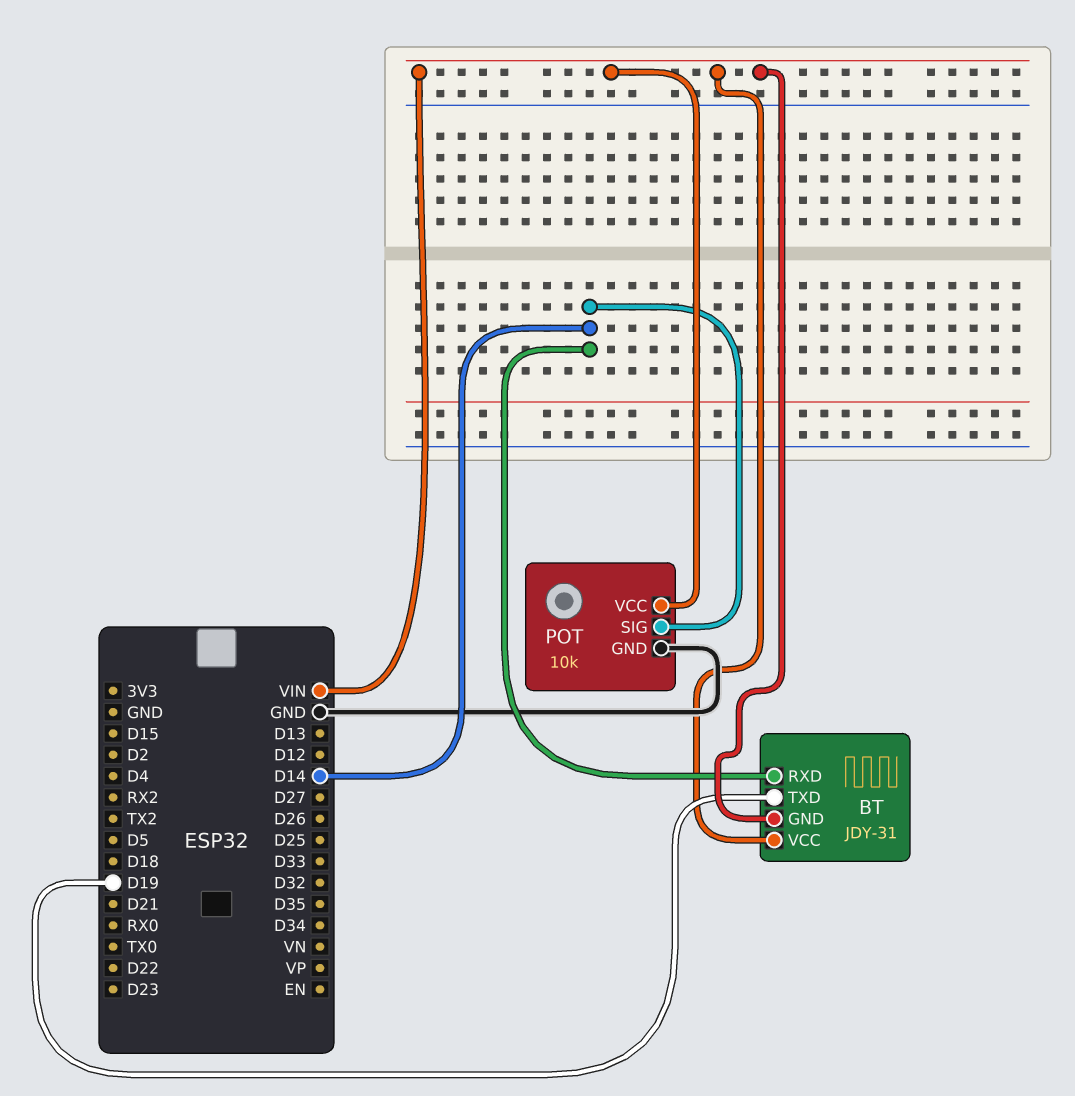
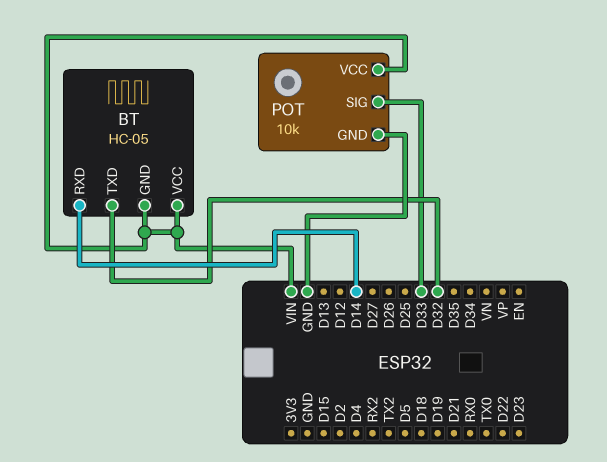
BT: JDY-31 -> HC-05
BT pin TXD: D19 -> D32
POT pin SIG: D14 -> D33

